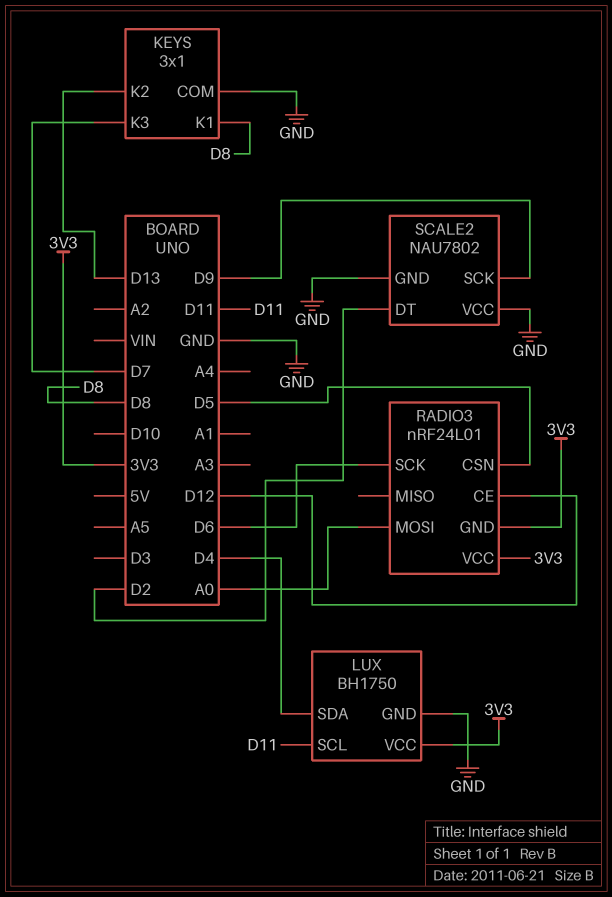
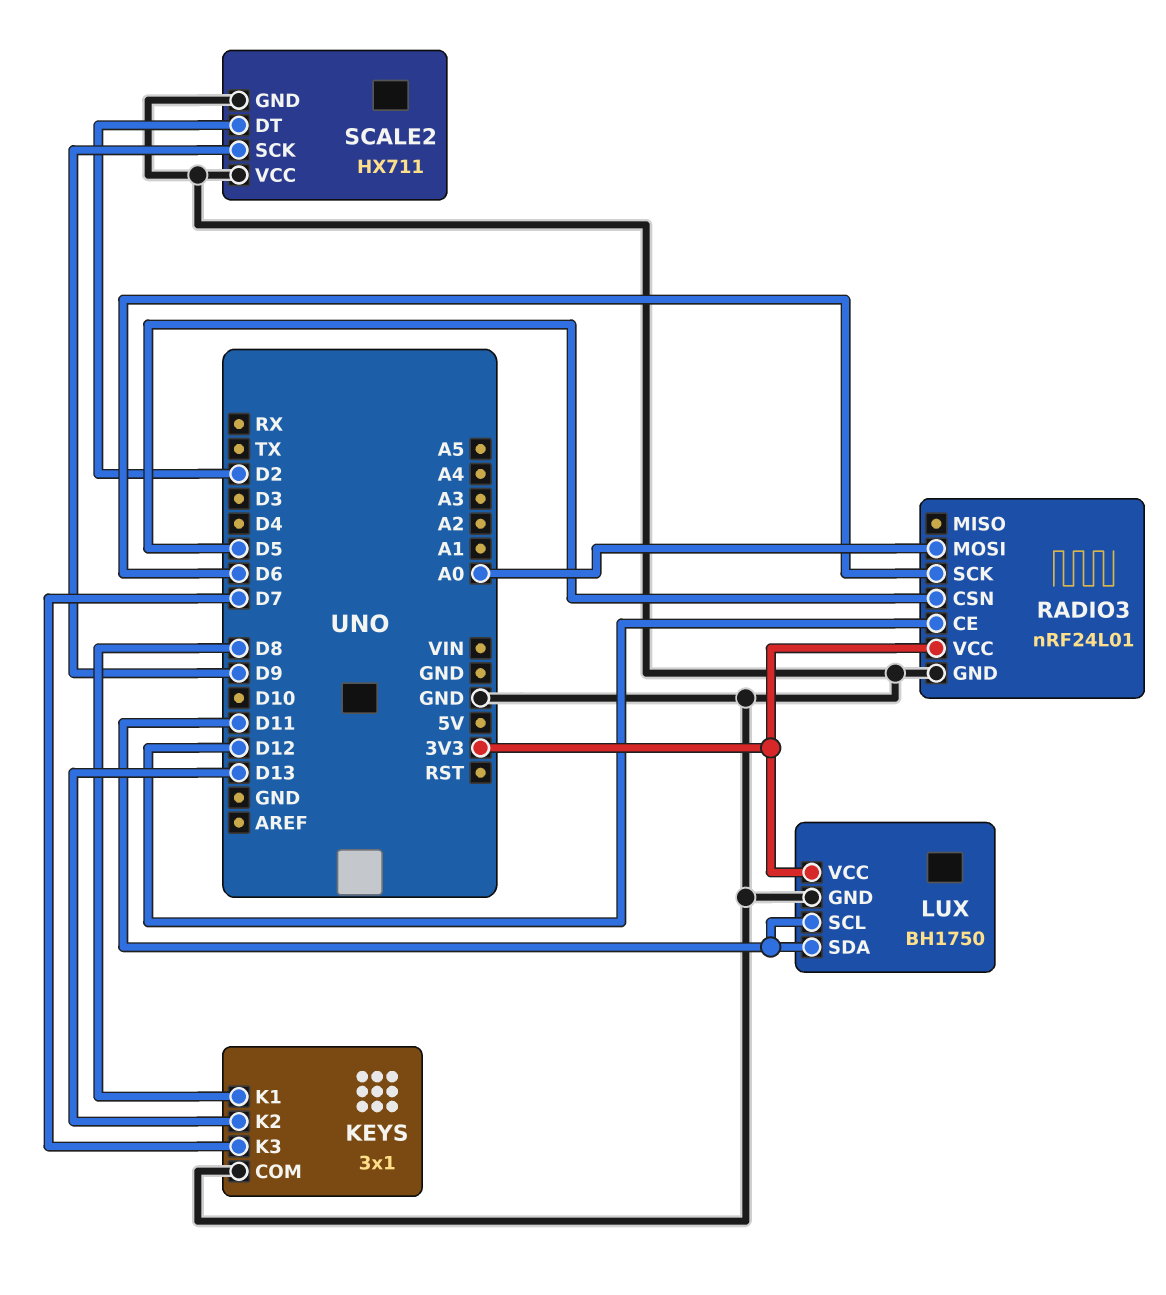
LUX pin SDA: D4 -> D11
RADIO3 pin GND: 3V3 -> GND
SCALE2: NAU7802 -> HX711

